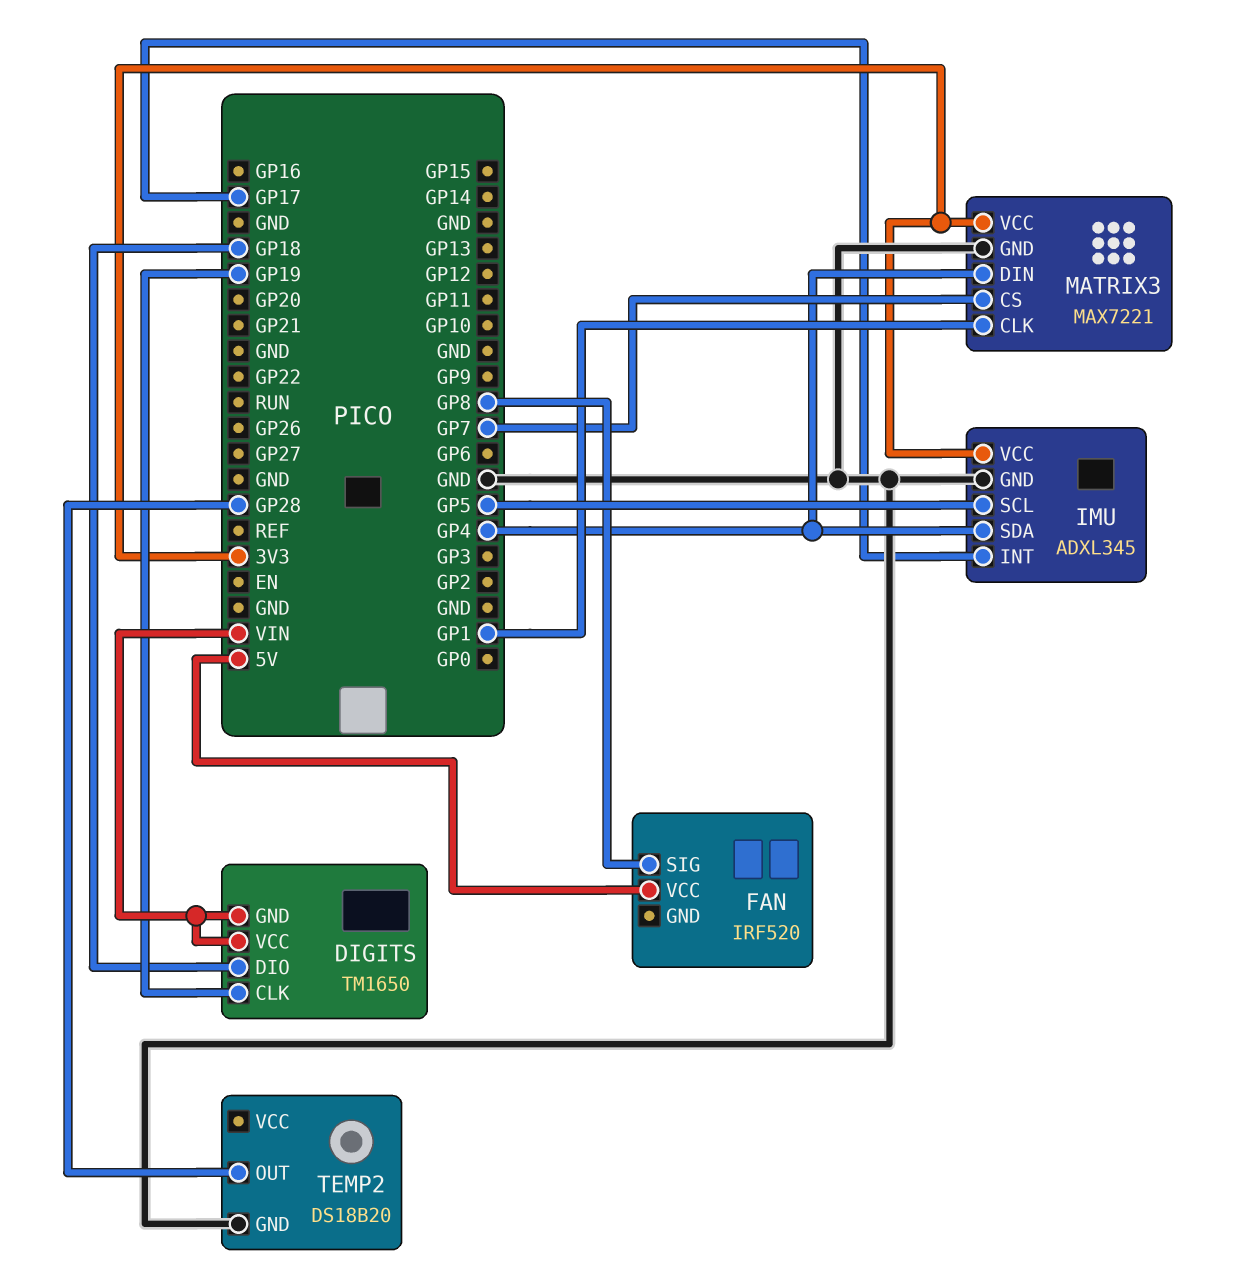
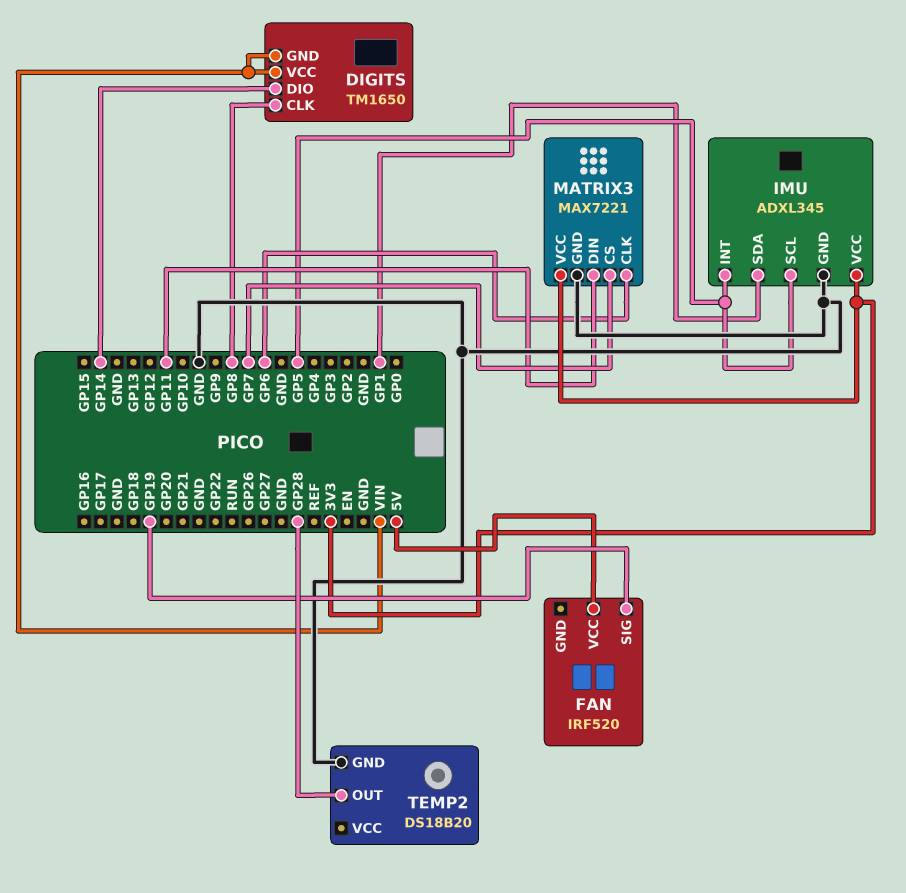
DIGITS pin CLK: GP19 -> GP8
DIGITS pin DIO: GP18 -> GP14
FAN pin SIG: GP8 -> GP19
IMU pin INT: GP17 -> GP5
IMU pin SDA: GP4 -> GP1
MATRIX3 pin CLK: GP1 -> GP6
MATRIX3 pin DIN: GP4 -> GP11

